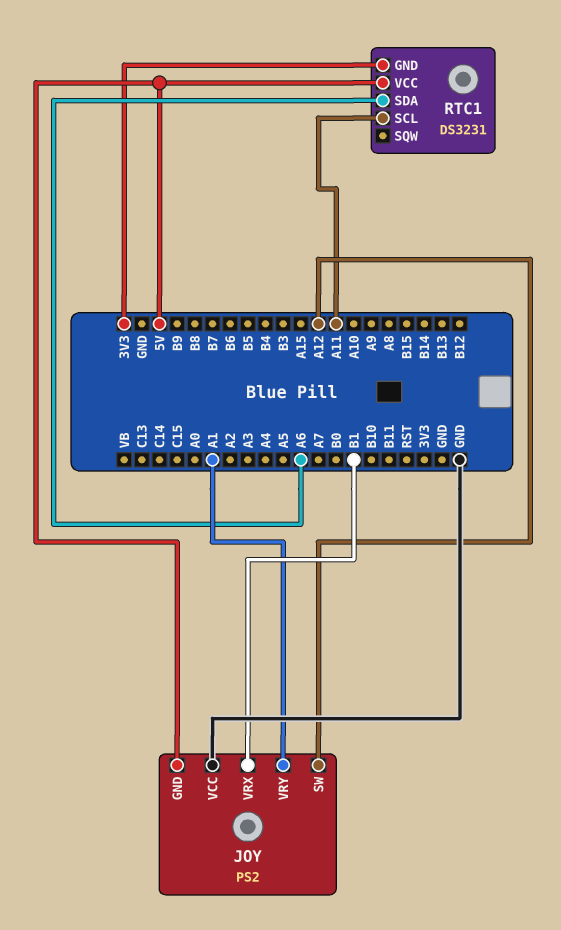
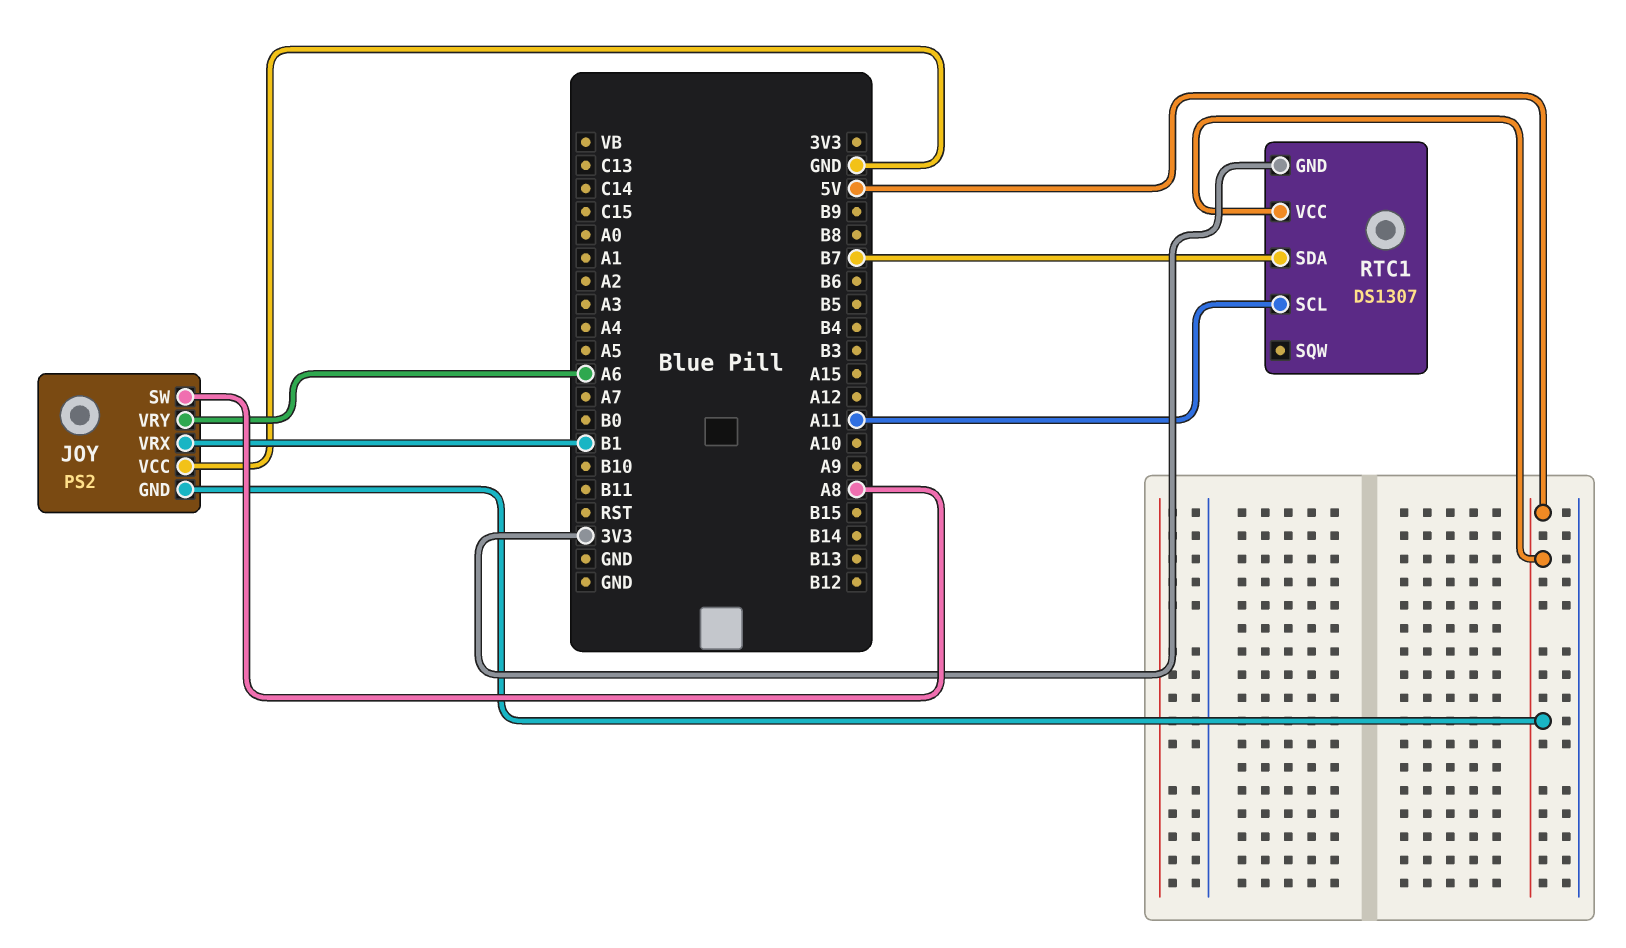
JOY pin SW: A12 -> A8
JOY pin VRY: A1 -> A6
RTC1: DS3231 -> DS1307
RTC1 pin SDA: A6 -> B7

